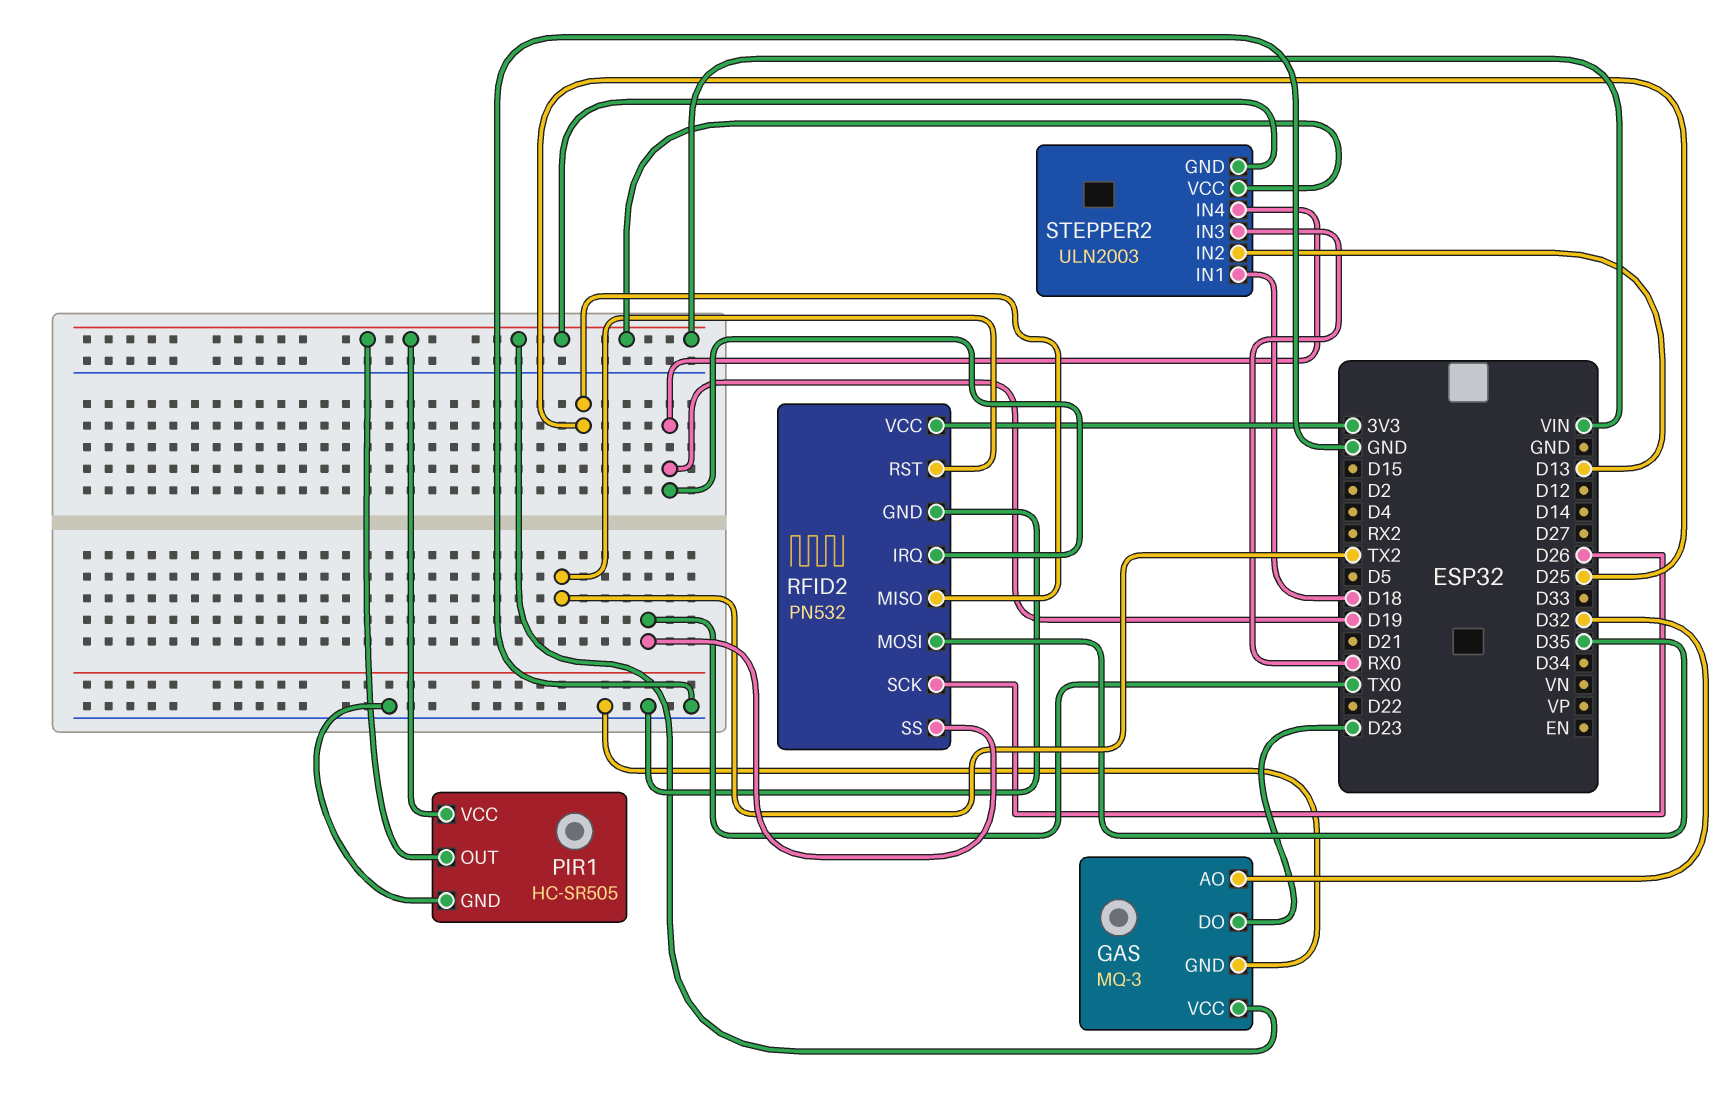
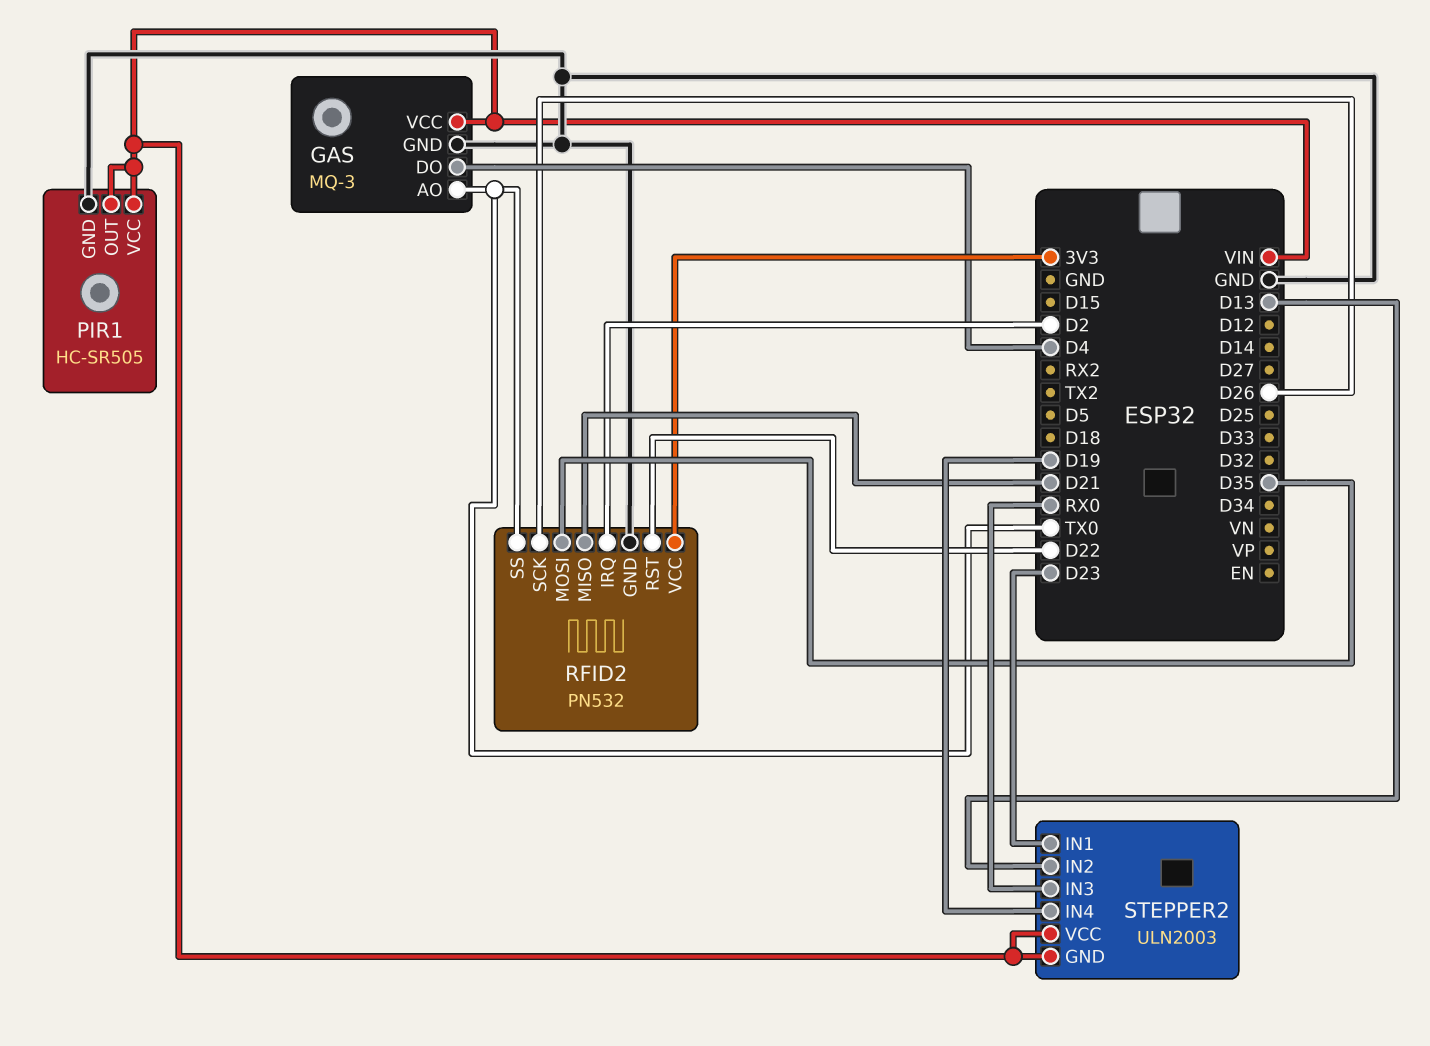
GAS pin AO: D32 -> TX0
GAS pin DO: D23 -> D4
RFID2 pin IRQ: D19 -> D2
RFID2 pin MISO: D25 -> D21
RFID2 pin RST: TX2 -> D22
STEPPER2 pin IN1: D18 -> D23

